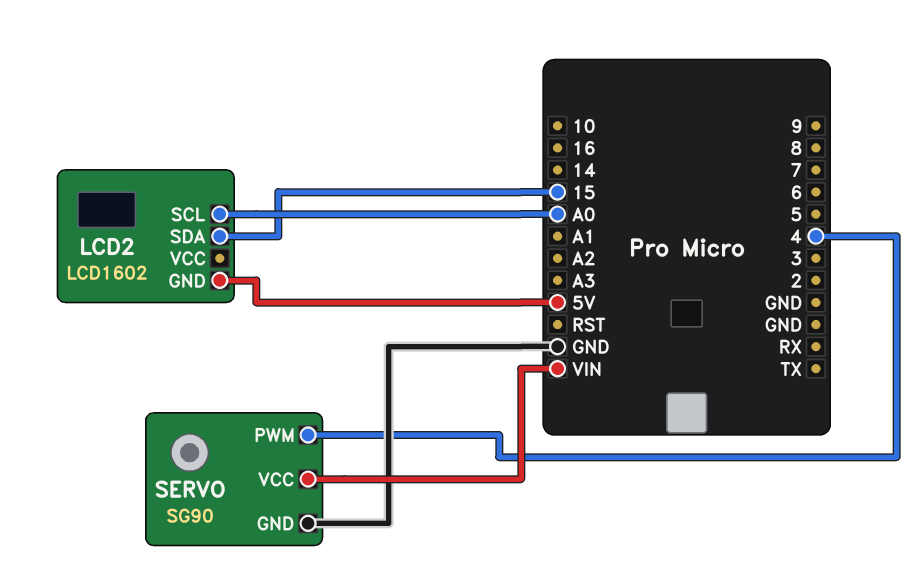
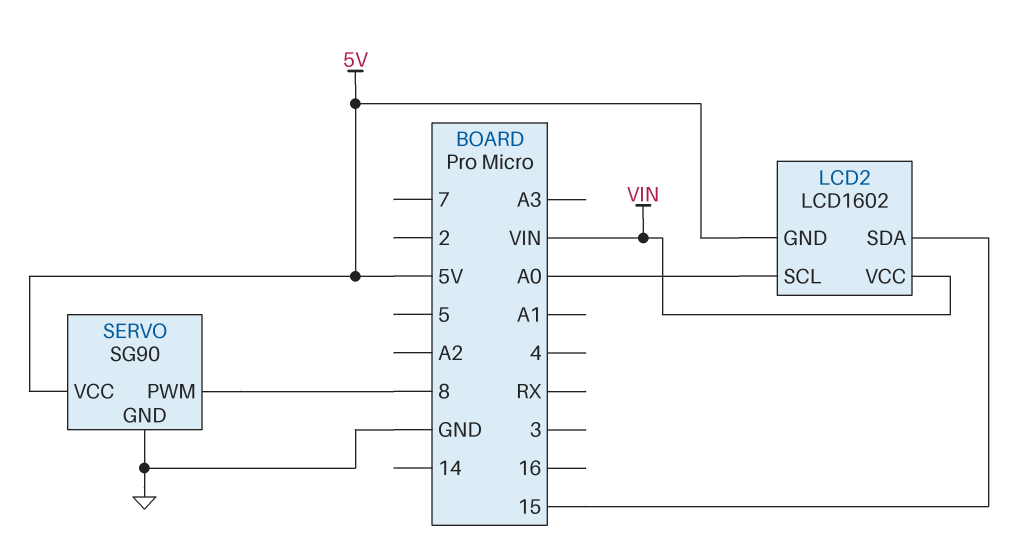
LCD2 pin VCC: none -> VIN
SERVO pin PWM: 4 -> 8
SERVO pin VCC: VIN -> 5V

